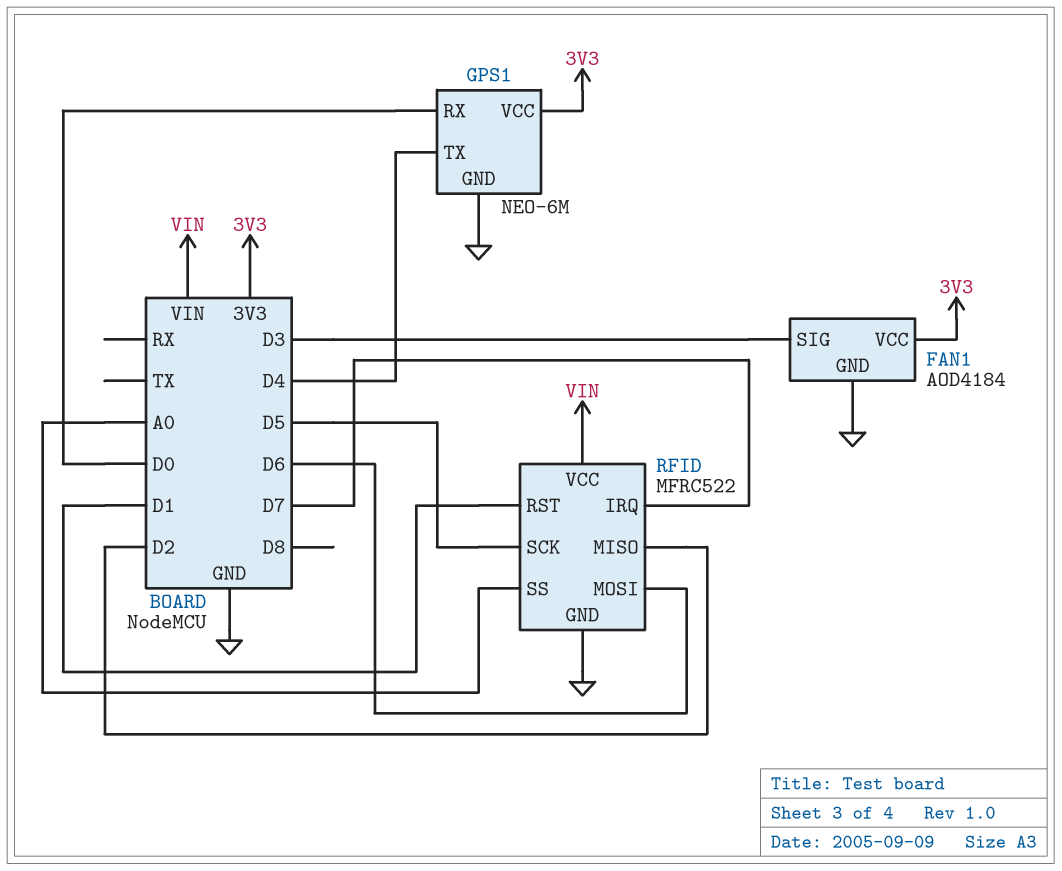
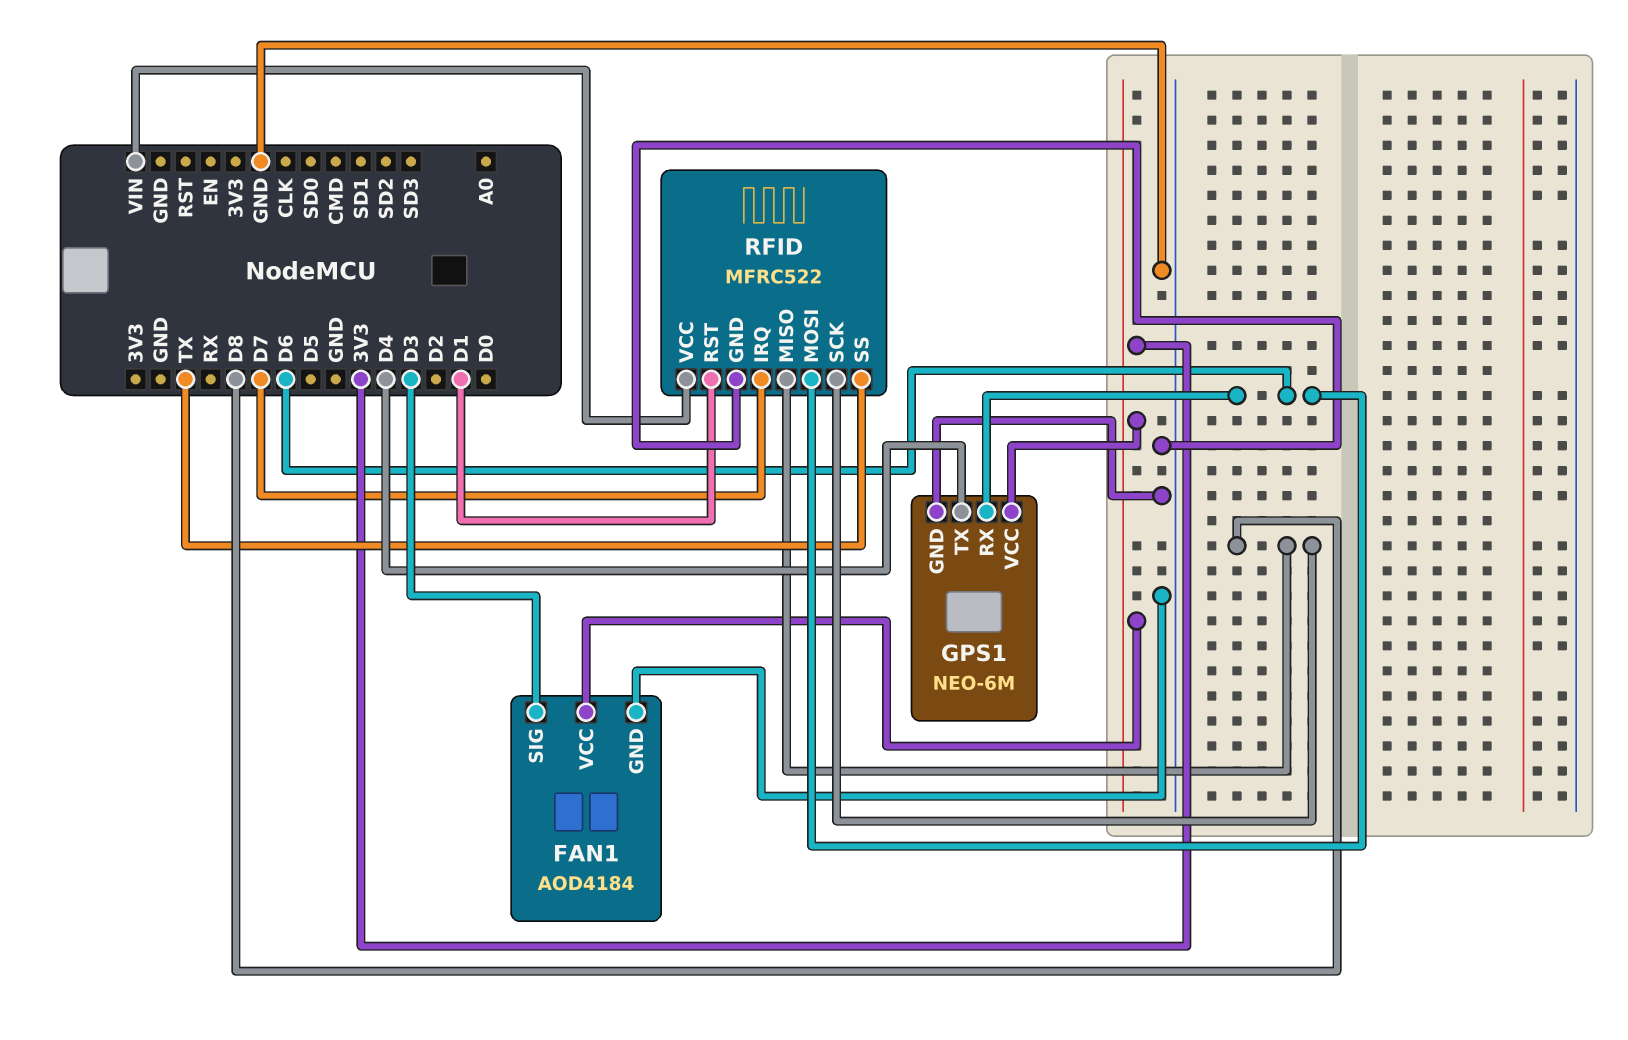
GPS1 pin RX: D0 -> D6
RFID pin MISO: D2 -> D8
RFID pin SCK: D5 -> D8
RFID pin SS: A0 -> TX

